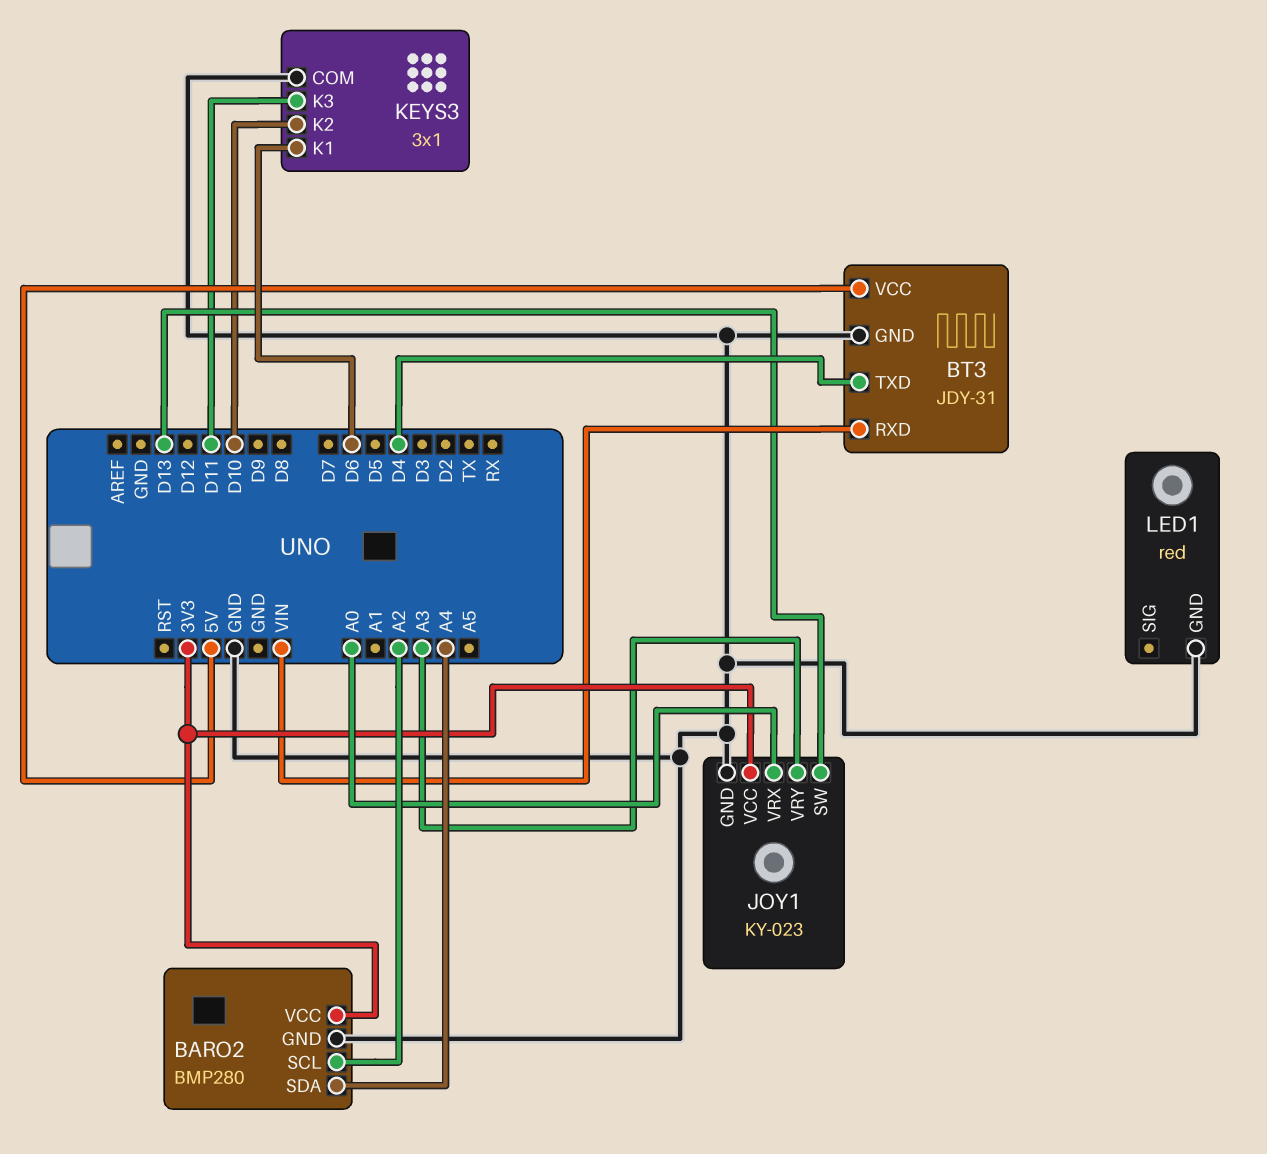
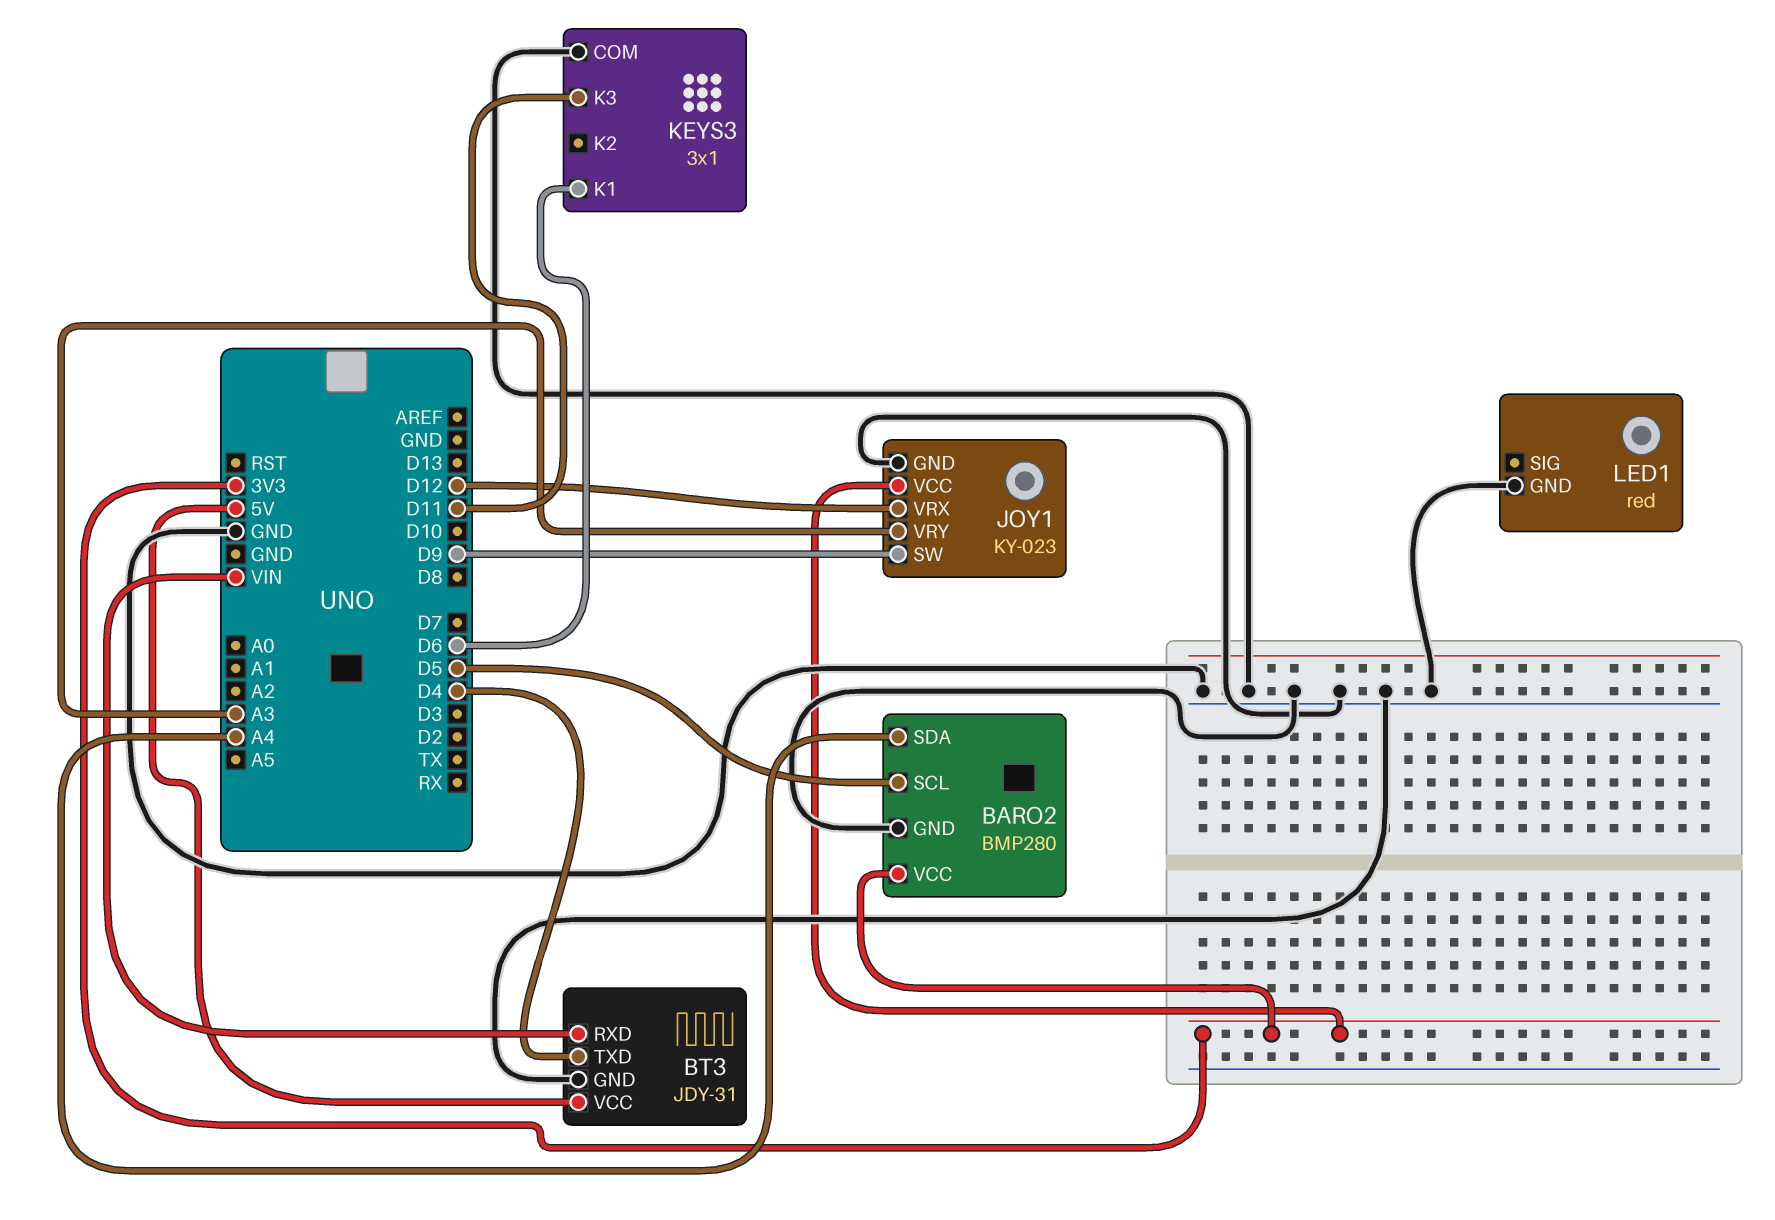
BARO2 pin SCL: A2 -> D5
JOY1 pin SW: D13 -> D9
JOY1 pin VRX: A0 -> D12
KEYS3 pin K2: D10 -> none

